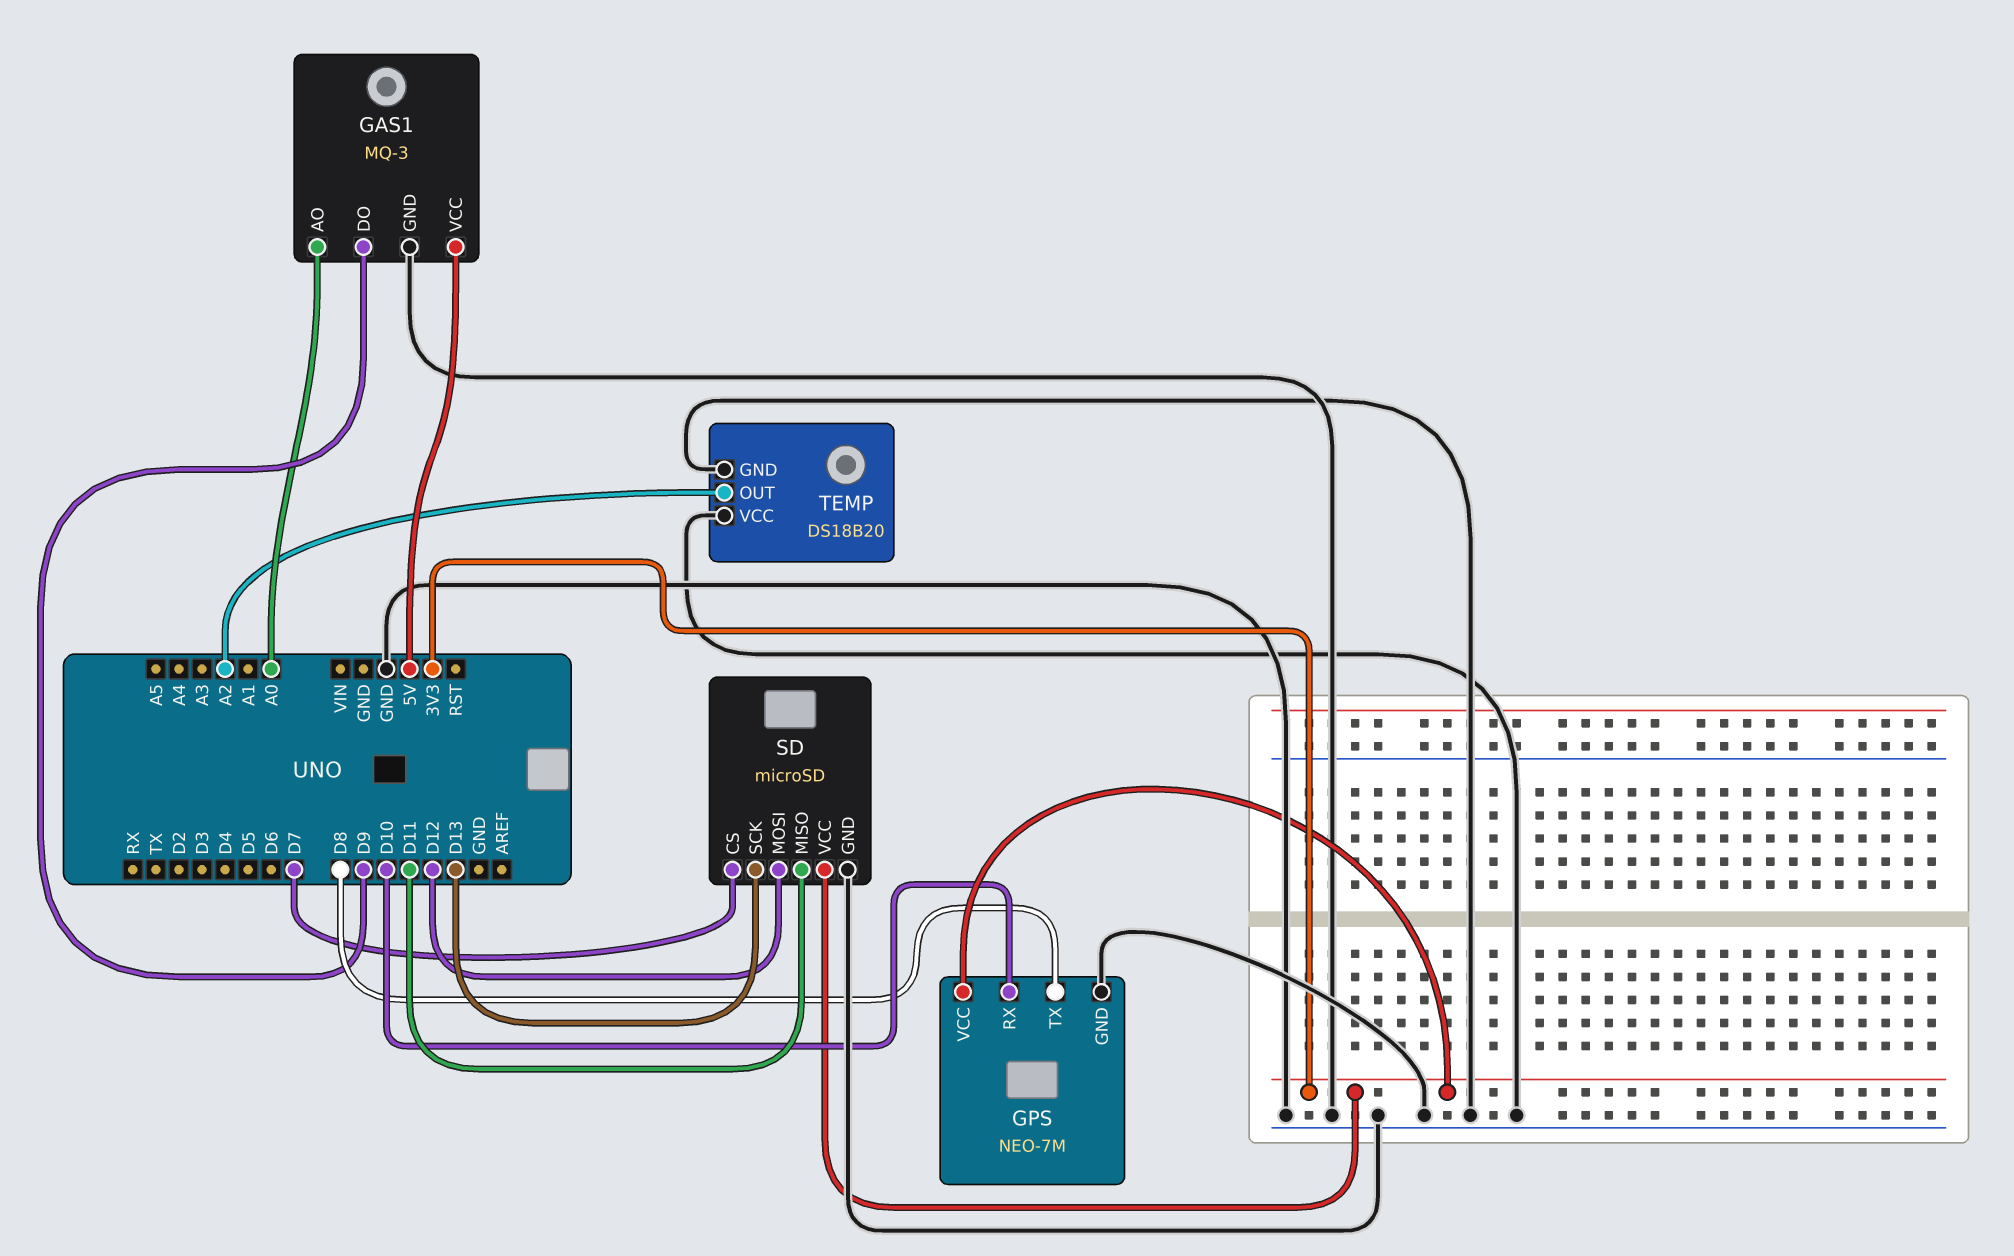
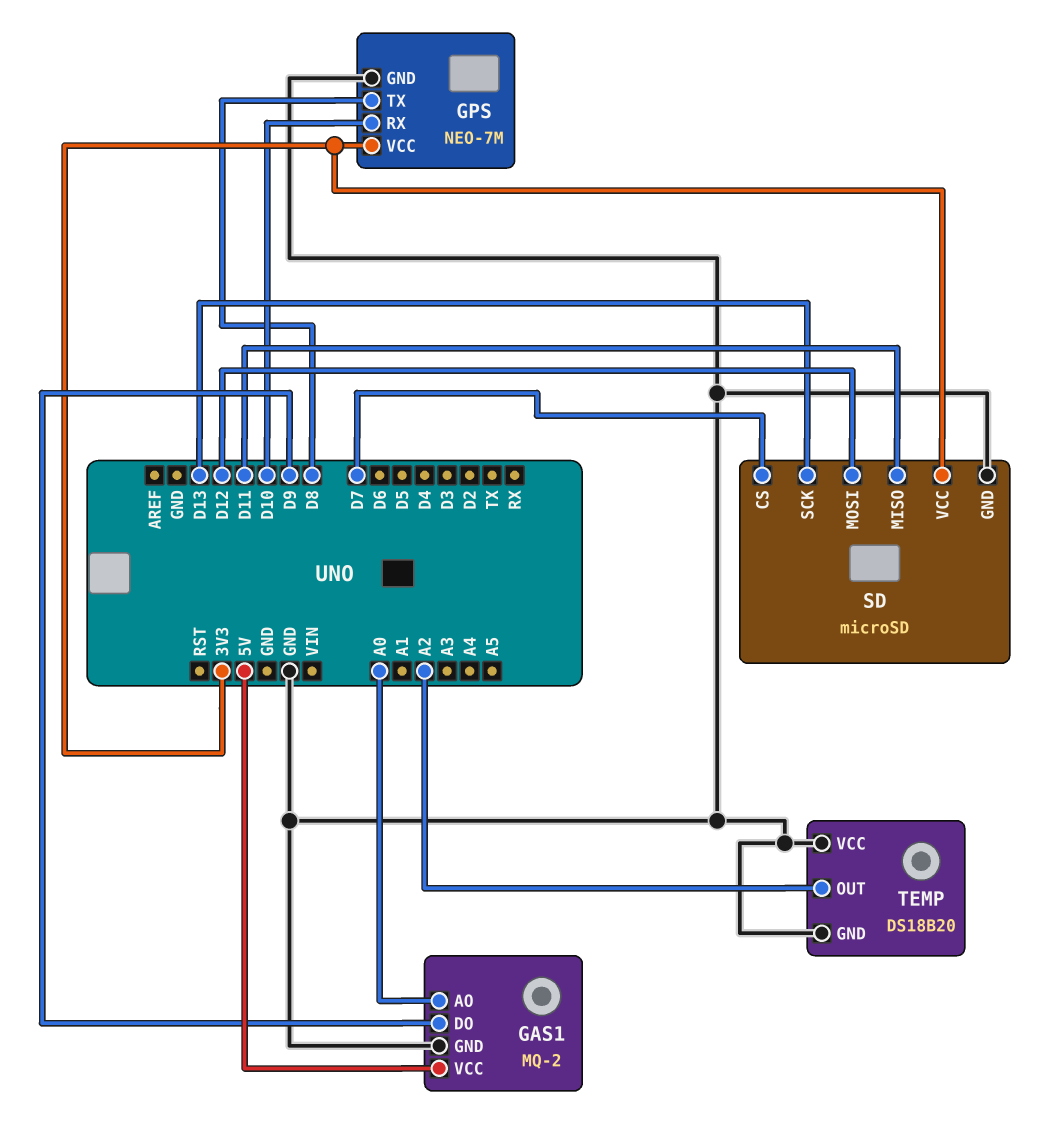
GAS1: MQ-3 -> MQ-2

